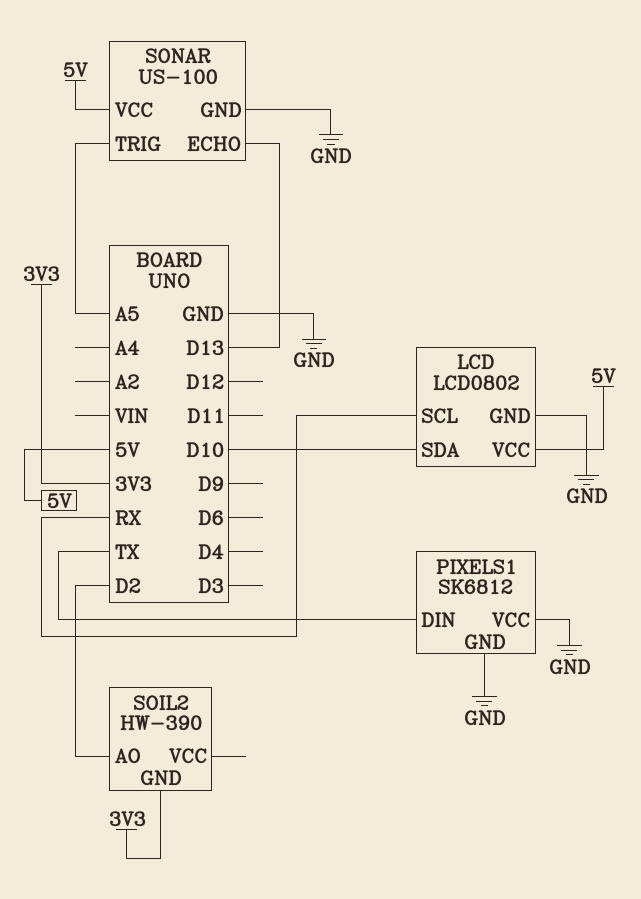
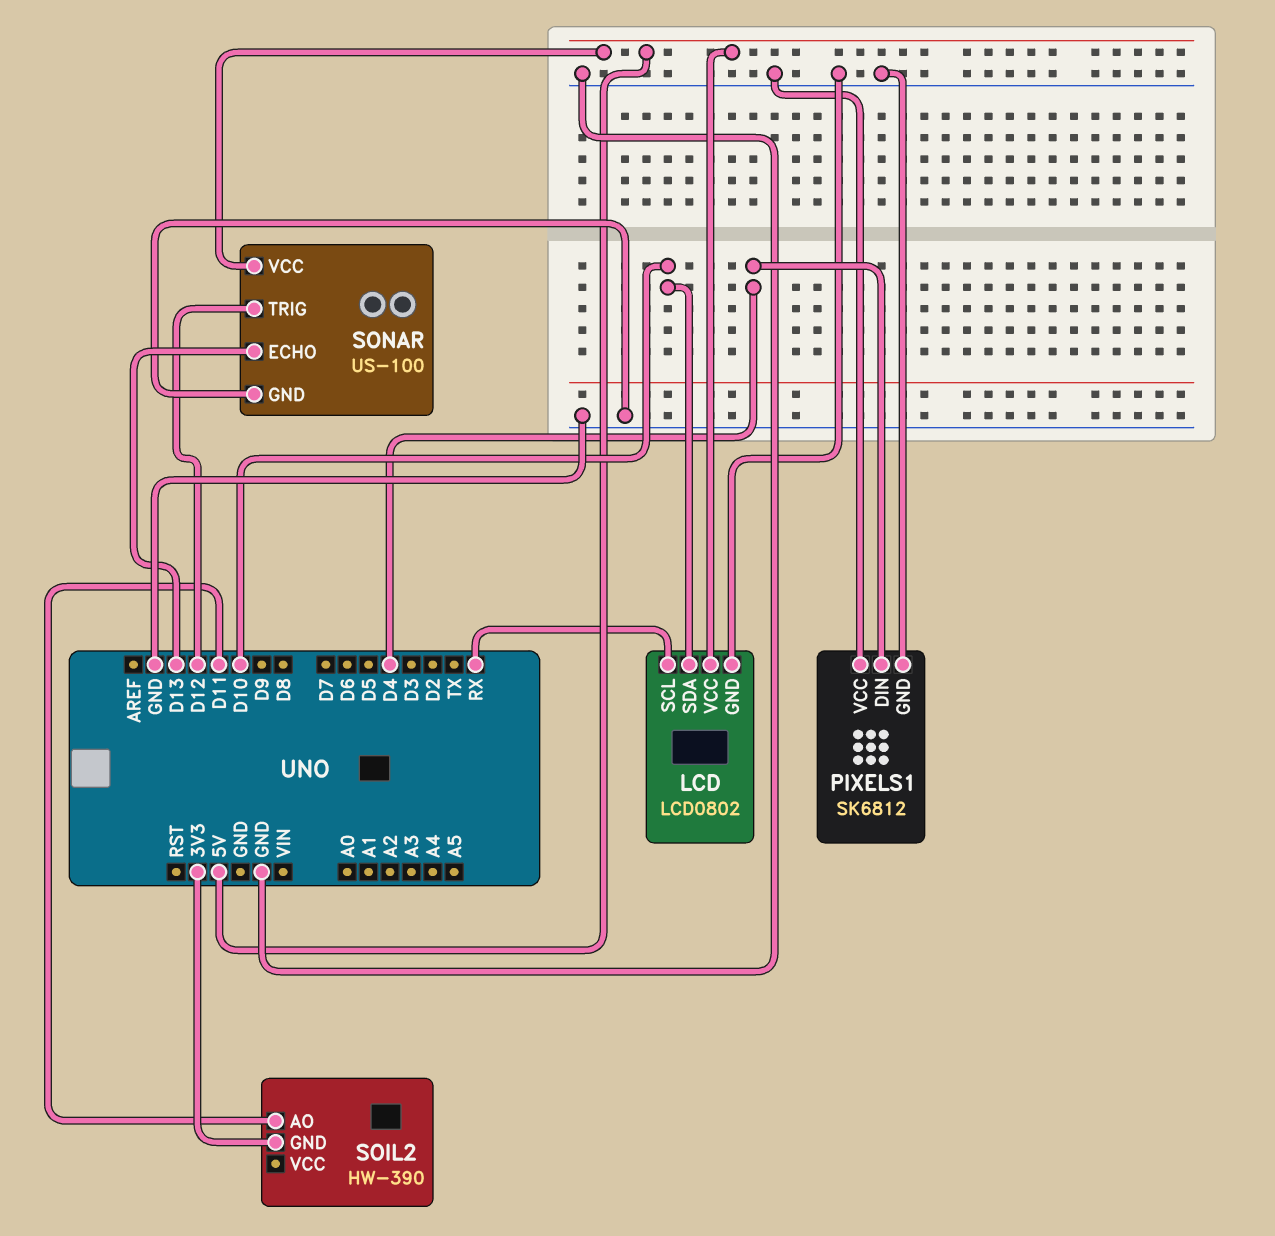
PIXELS1 pin DIN: TX -> D4
SOIL2 pin AO: D2 -> D11
SONAR pin TRIG: A5 -> D12

